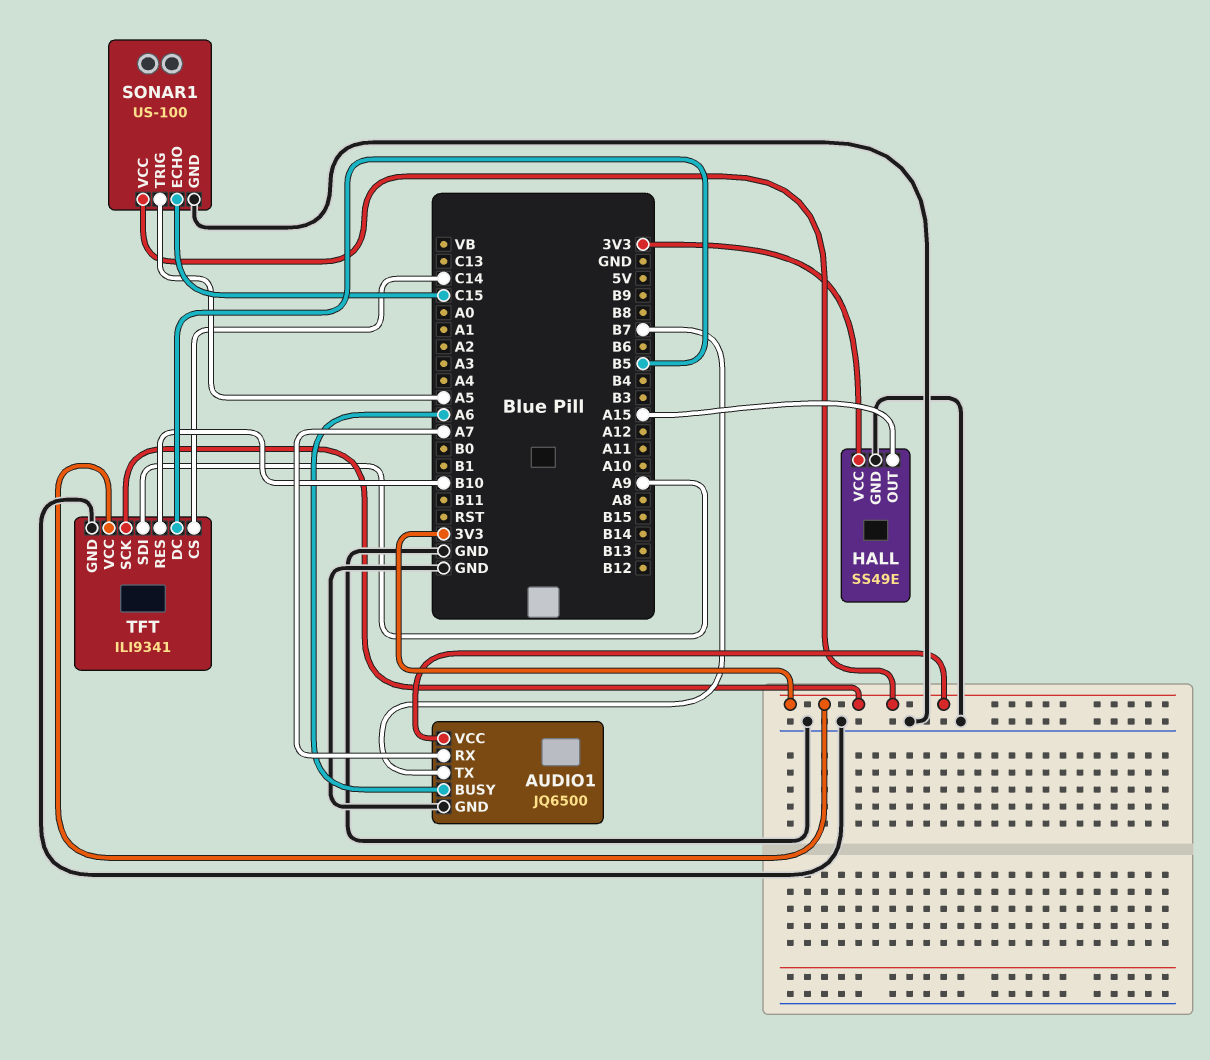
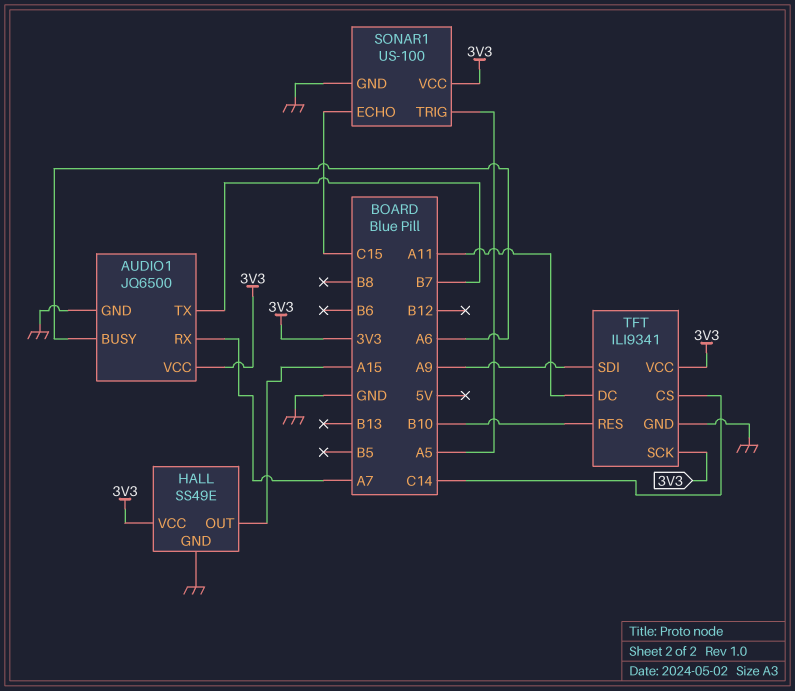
TFT pin DC: B5 -> A11

